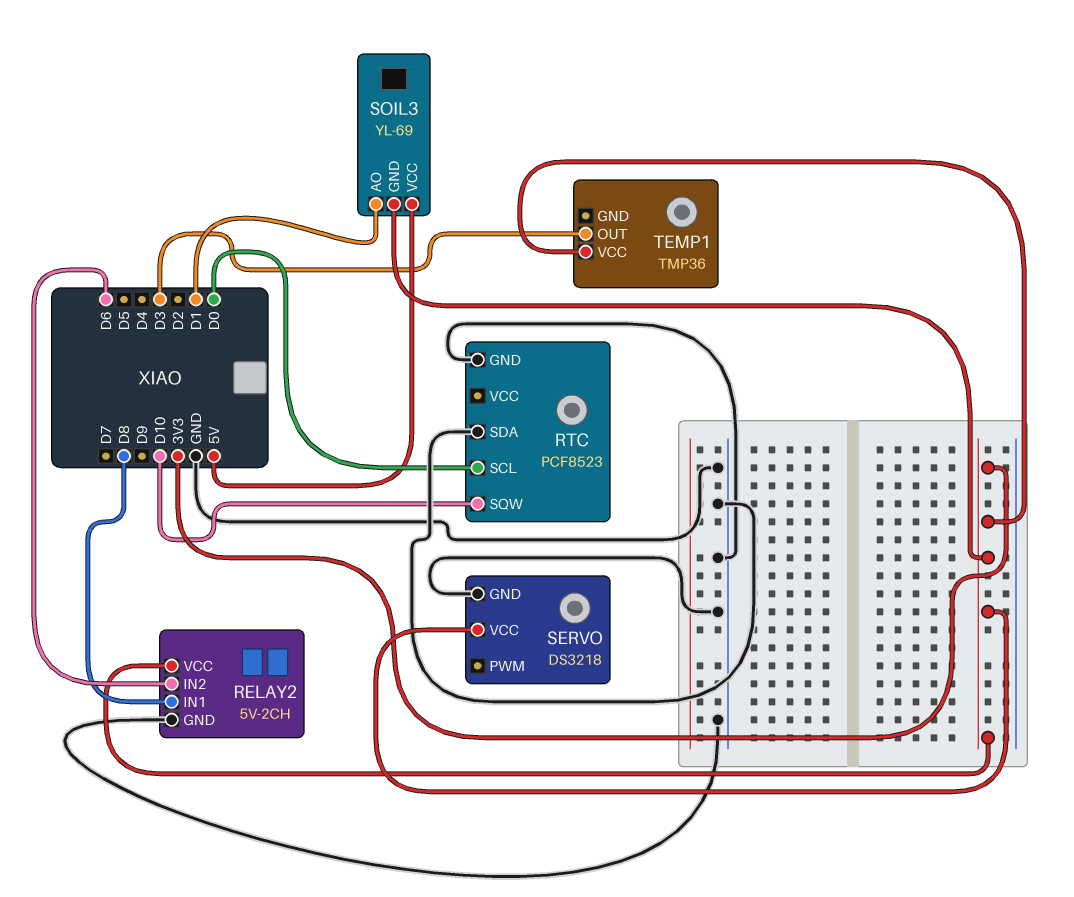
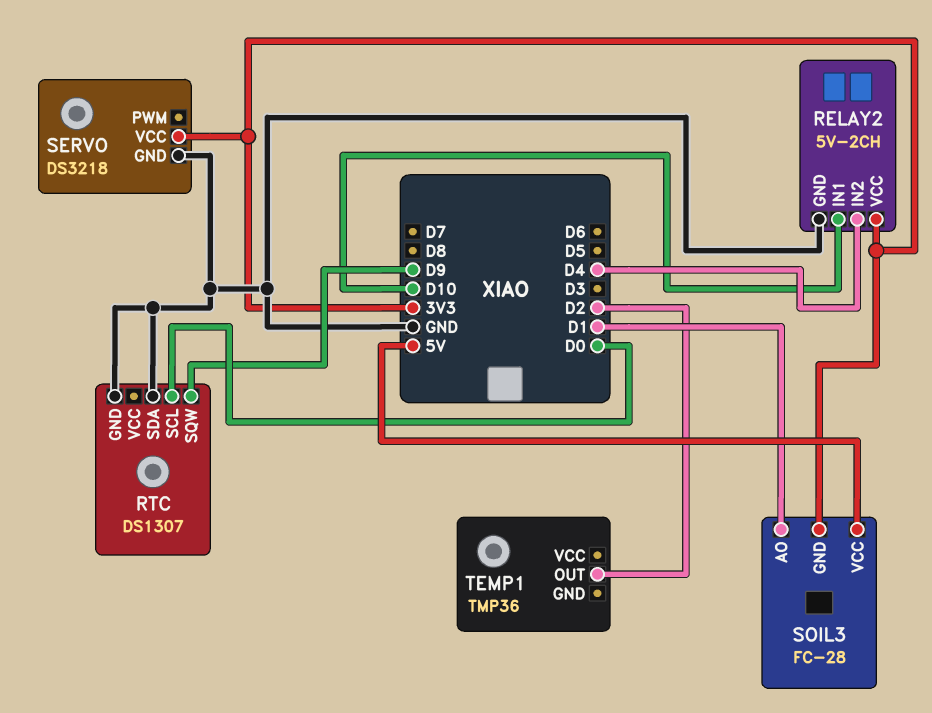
RELAY2 pin IN1: D8 -> D10
RELAY2 pin IN2: D6 -> D4
RTC: PCF8523 -> DS1307
RTC pin SQW: D10 -> D9
SOIL3: YL-69 -> FC-28
TEMP1 pin OUT: D3 -> D2
TEMP1 pin VCC: 3V3 -> none

